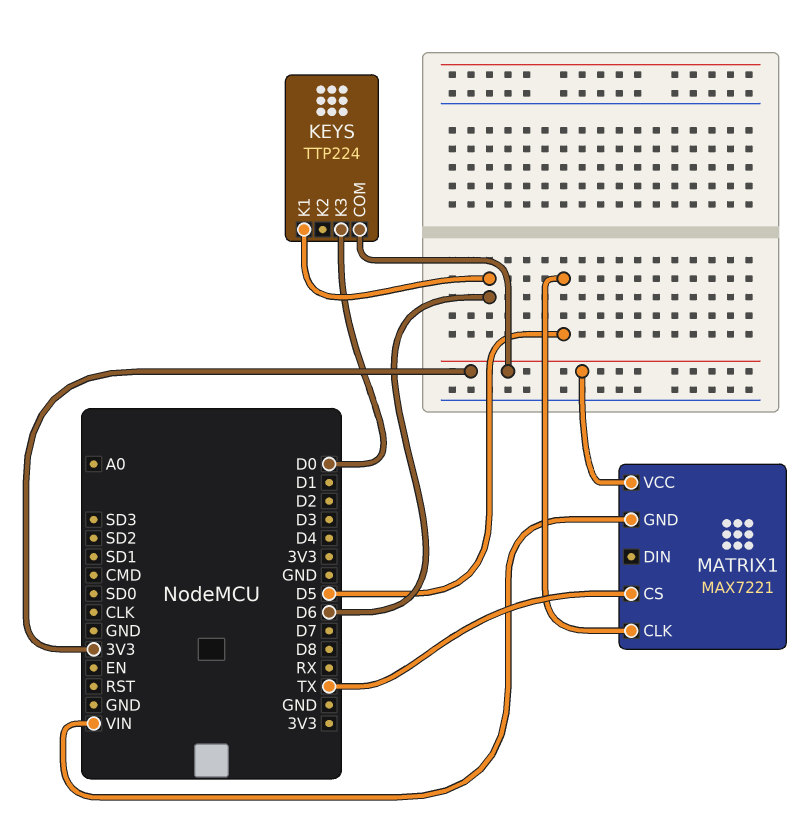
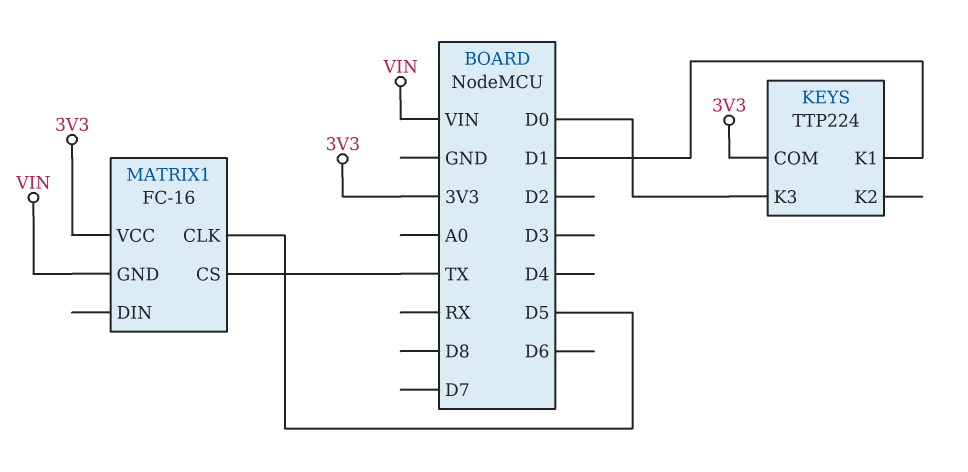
KEYS pin K1: D6 -> D1
MATRIX1: MAX7221 -> FC-16

